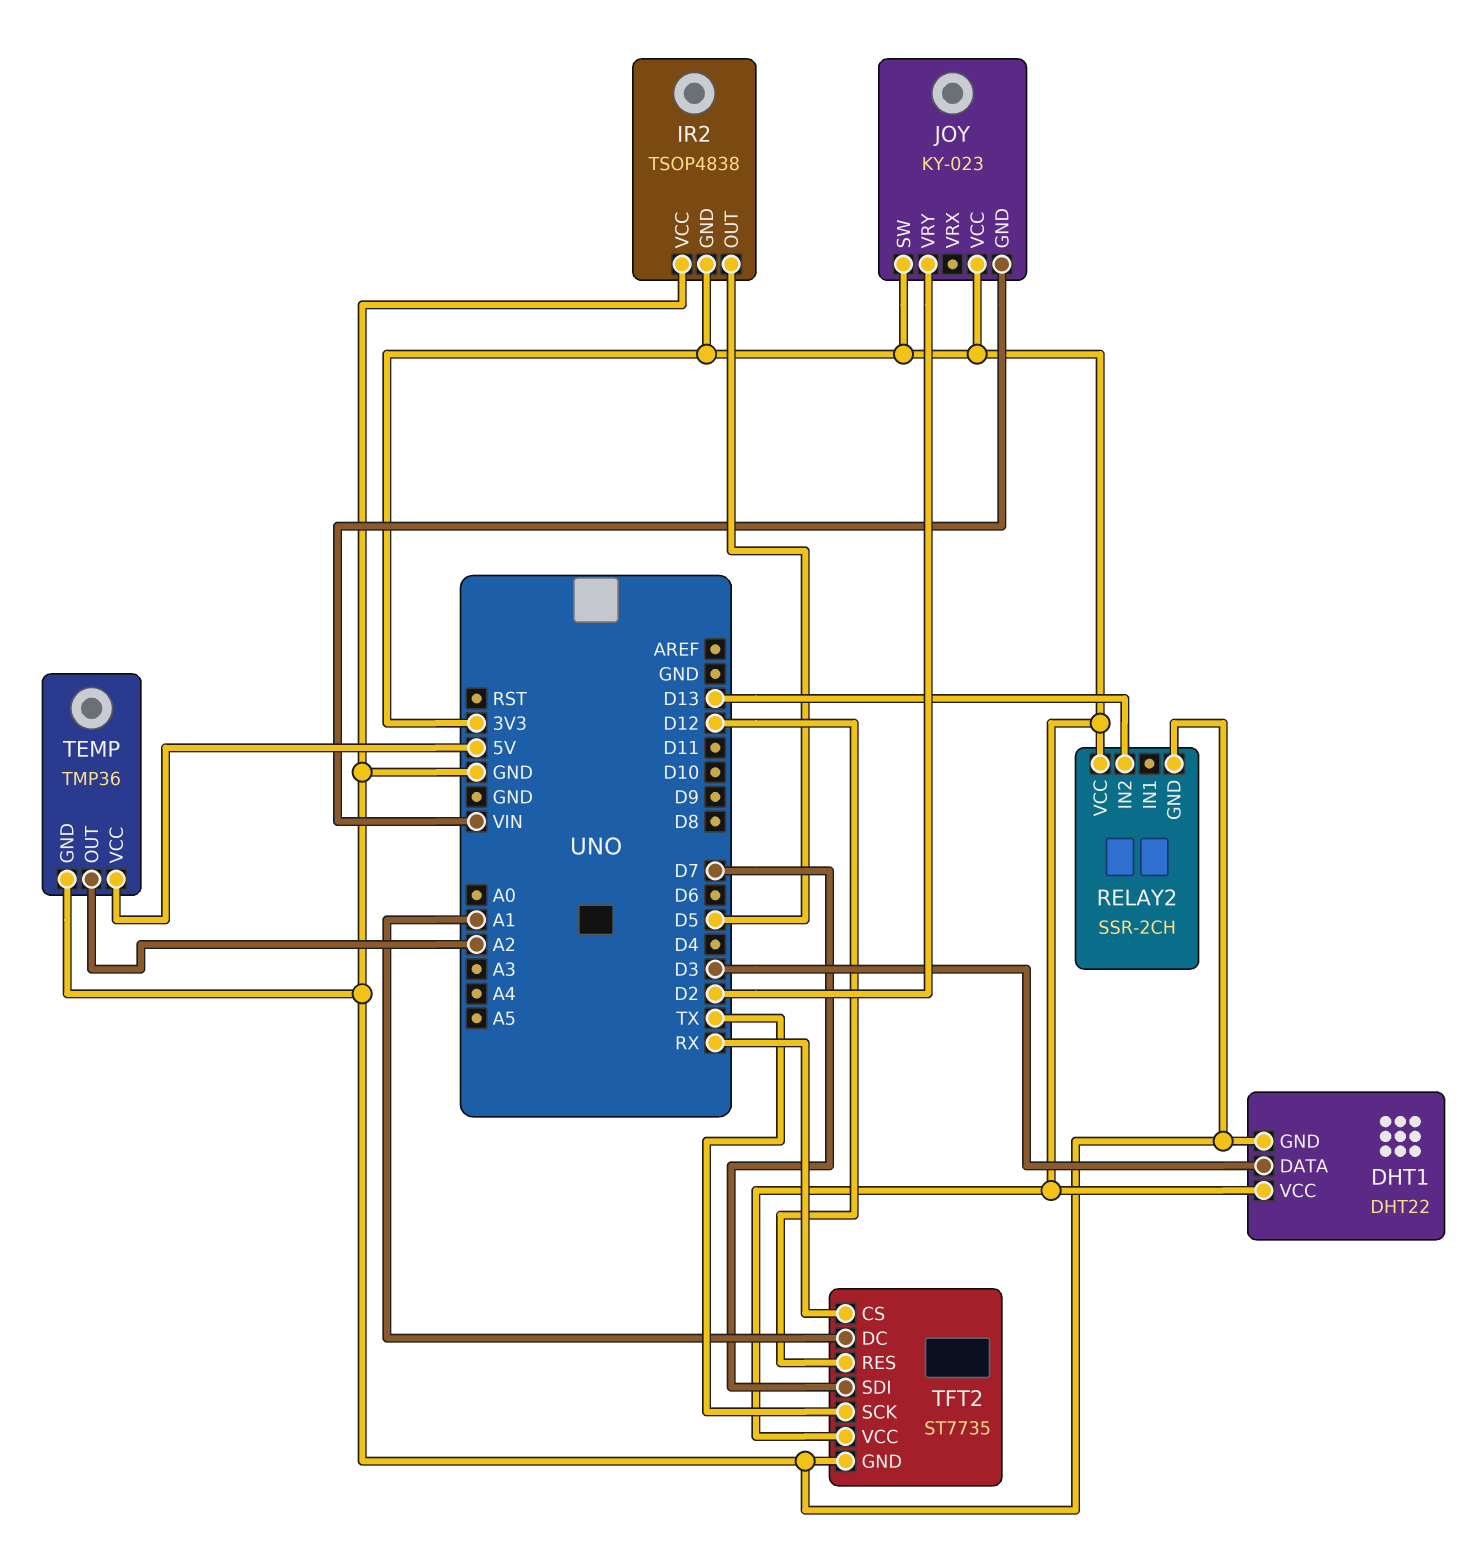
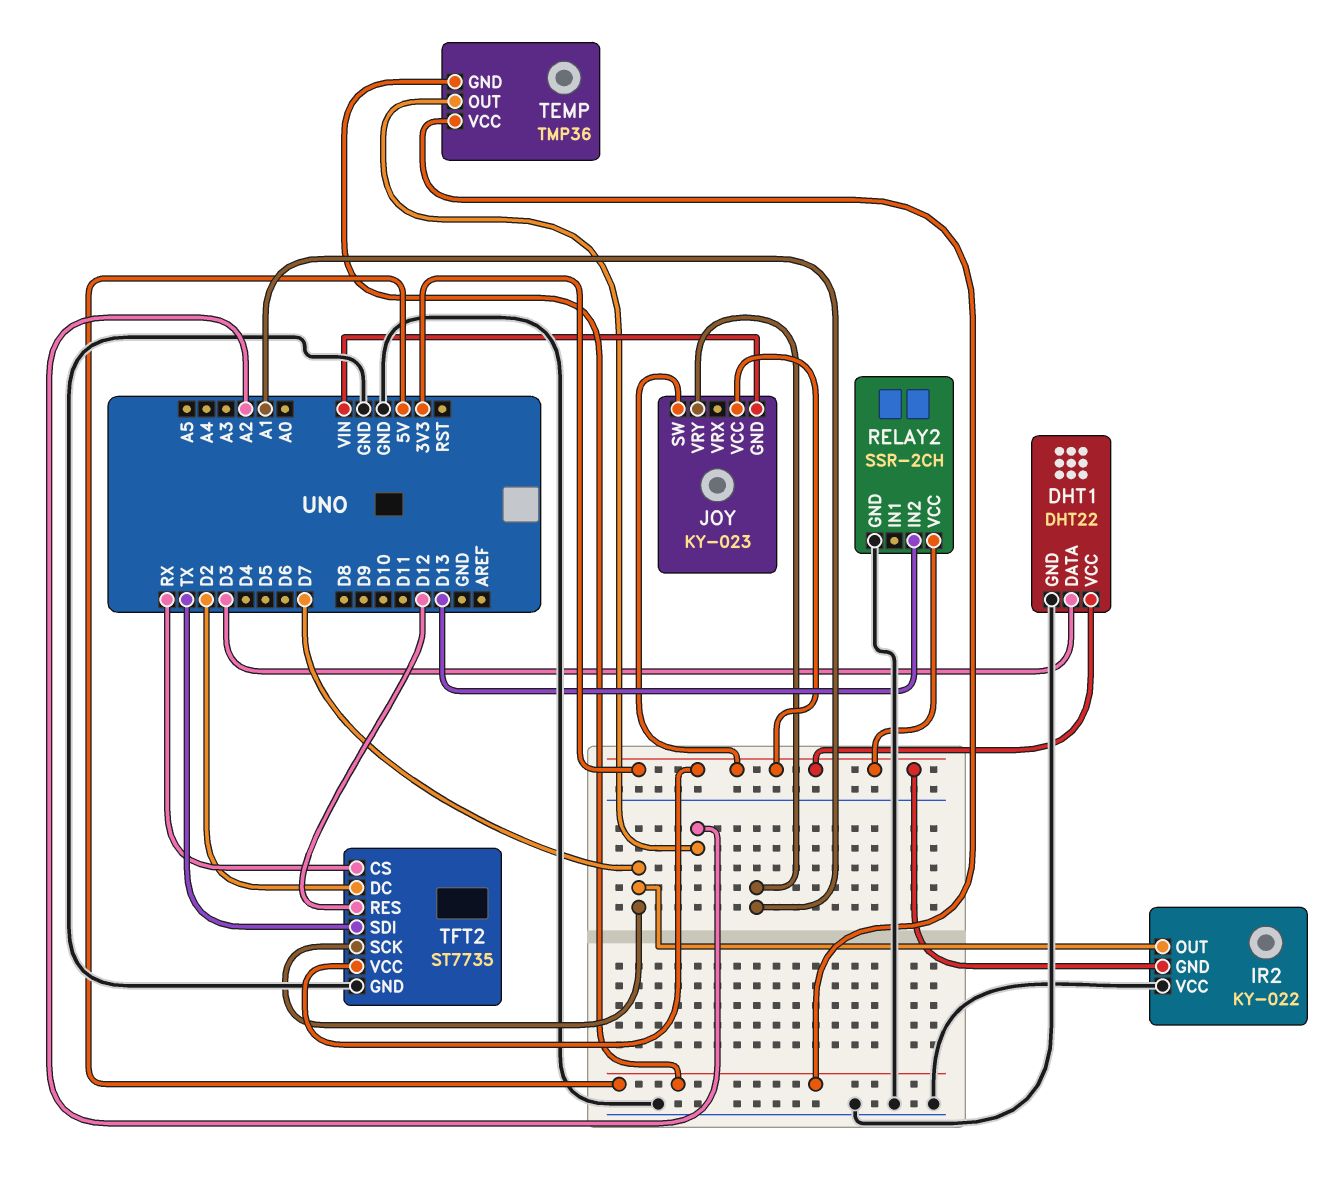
IR2: TSOP4838 -> KY-022
IR2 pin OUT: D5 -> D7
JOY pin VRY: D2 -> A1
TEMP pin GND: GND -> 5V
TFT2 pin DC: A1 -> D2
TFT2 pin SCK: TX -> D7
TFT2 pin SDI: D7 -> TX

